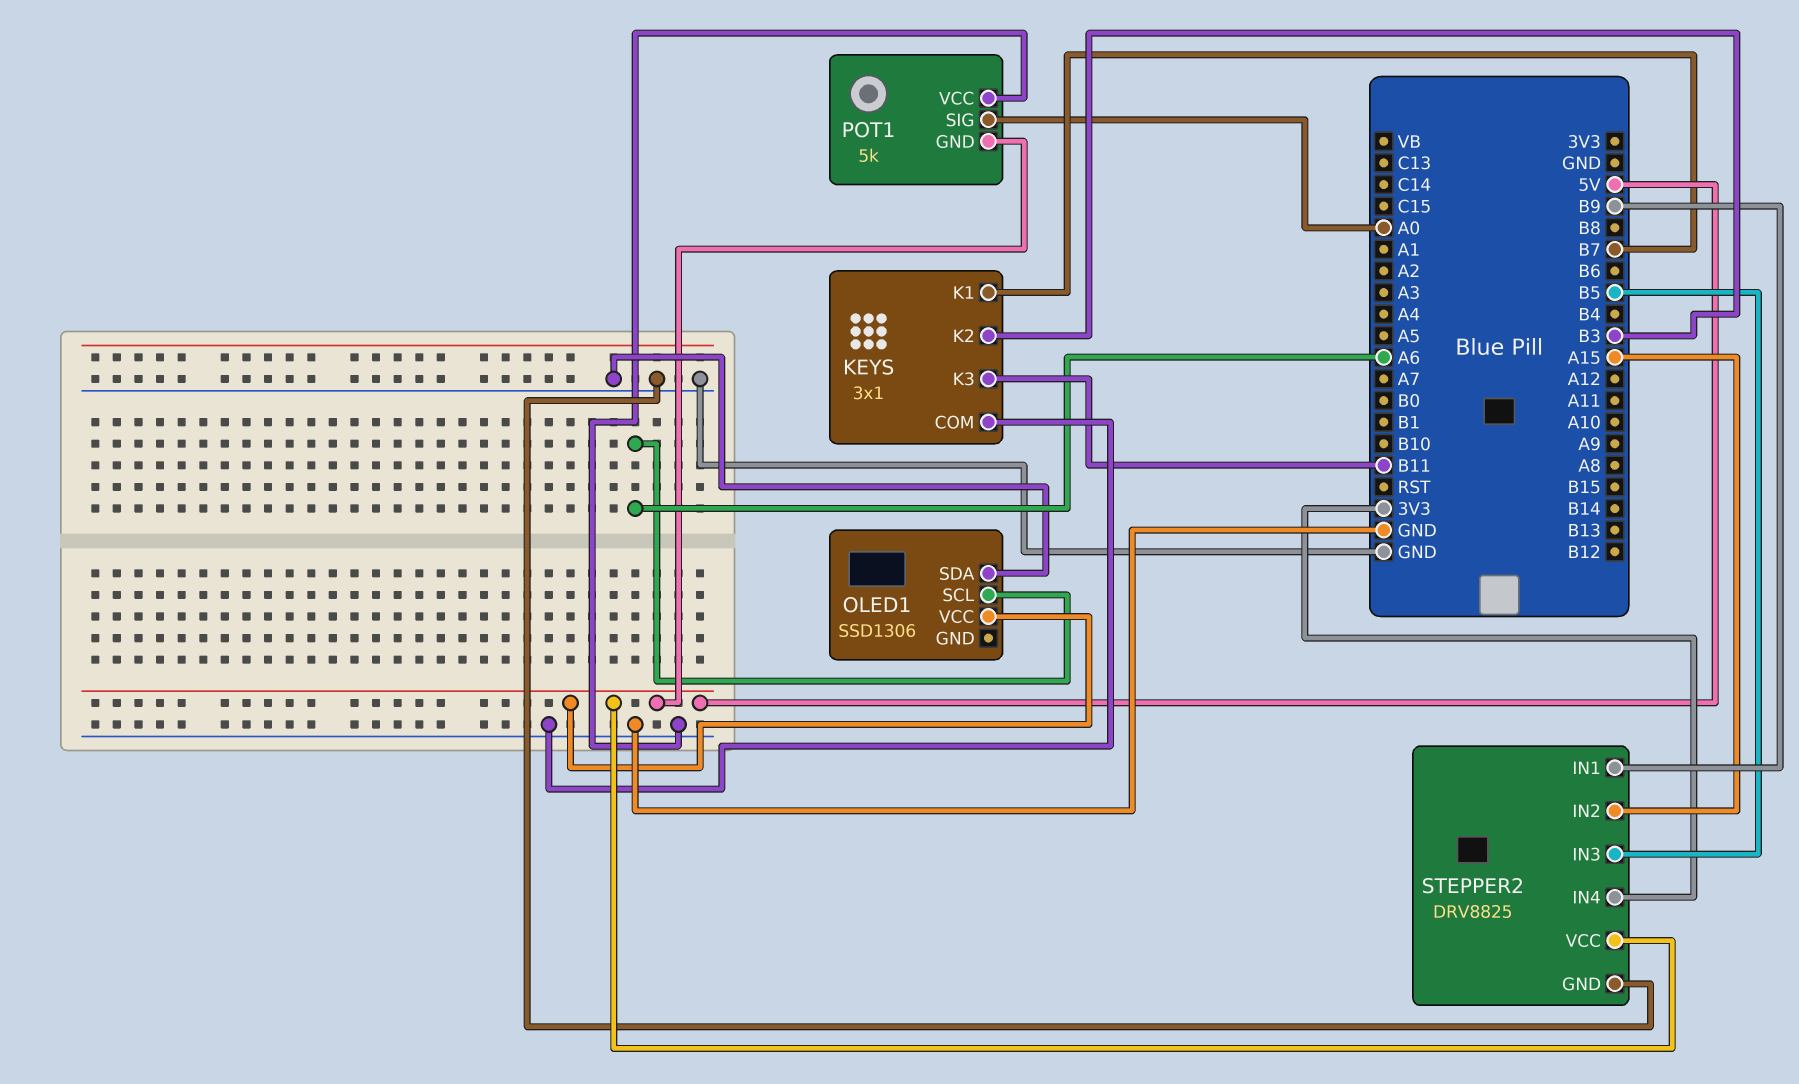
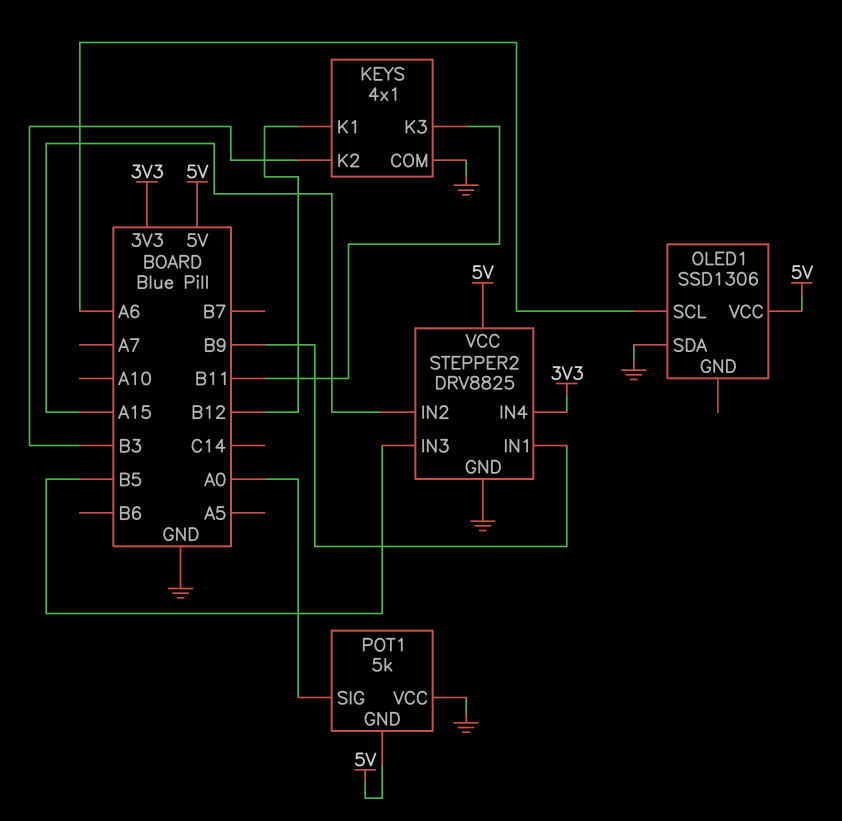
KEYS: 3x1 -> 4x1
KEYS pin K1: B7 -> B12

